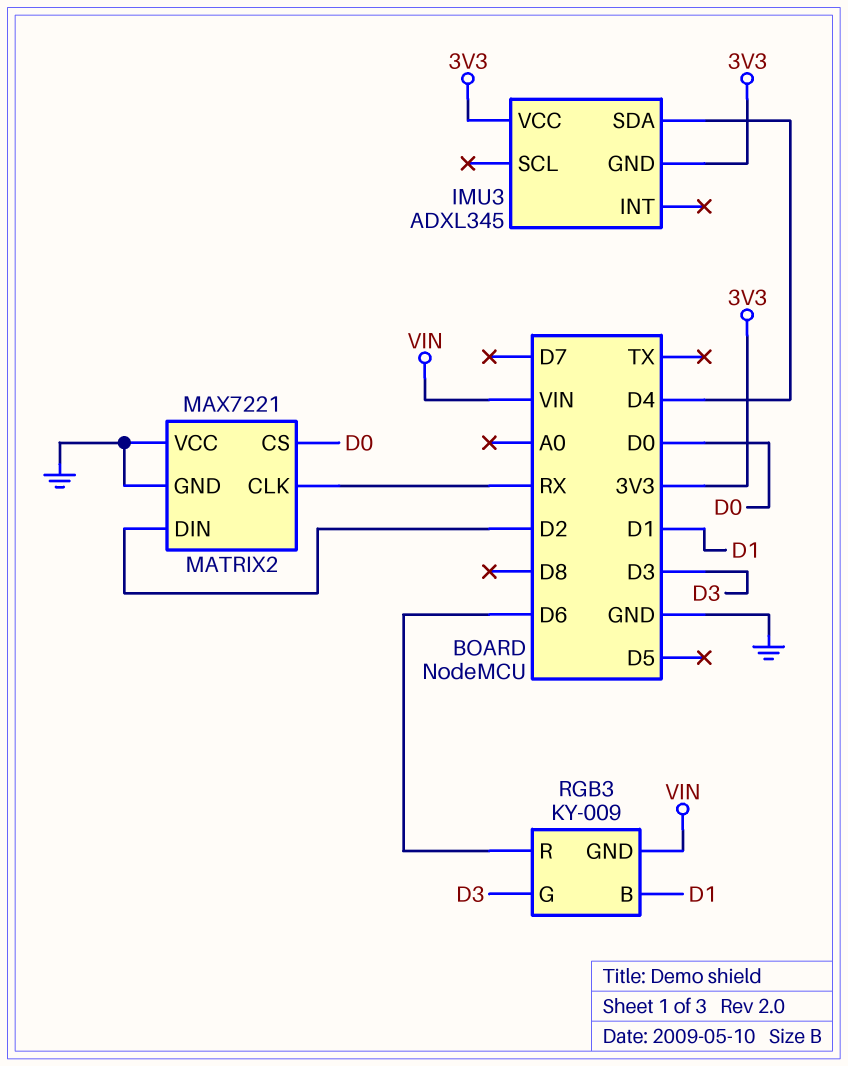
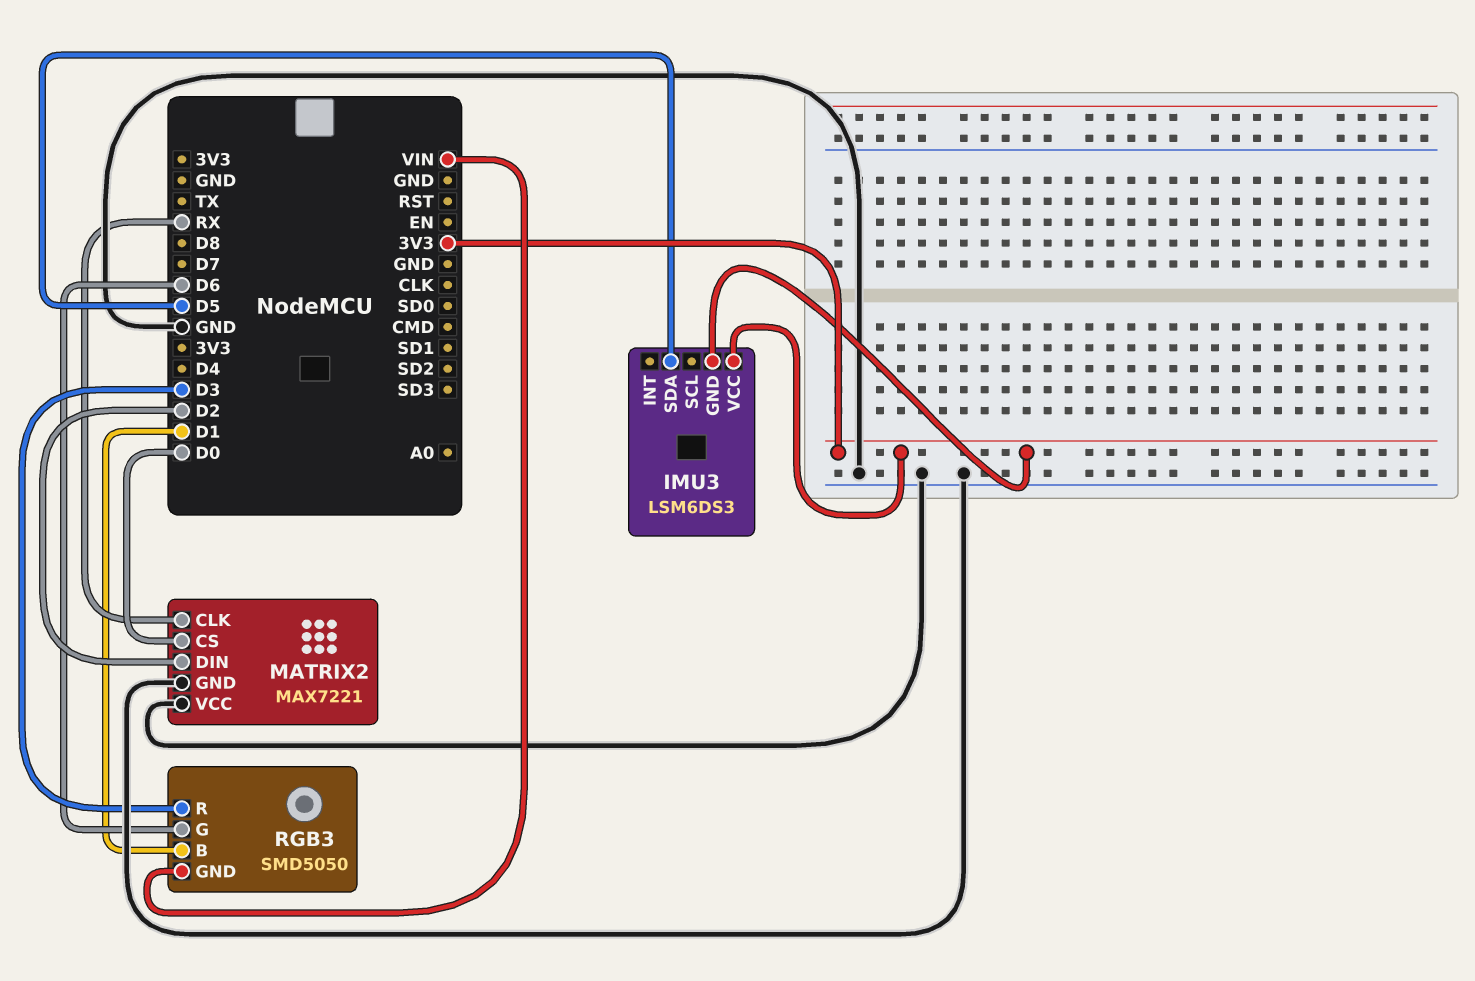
IMU3: ADXL345 -> LSM6DS3
IMU3 pin SDA: D4 -> D5
RGB3: KY-009 -> SMD5050
RGB3 pin G: D3 -> D6
RGB3 pin R: D6 -> D3

